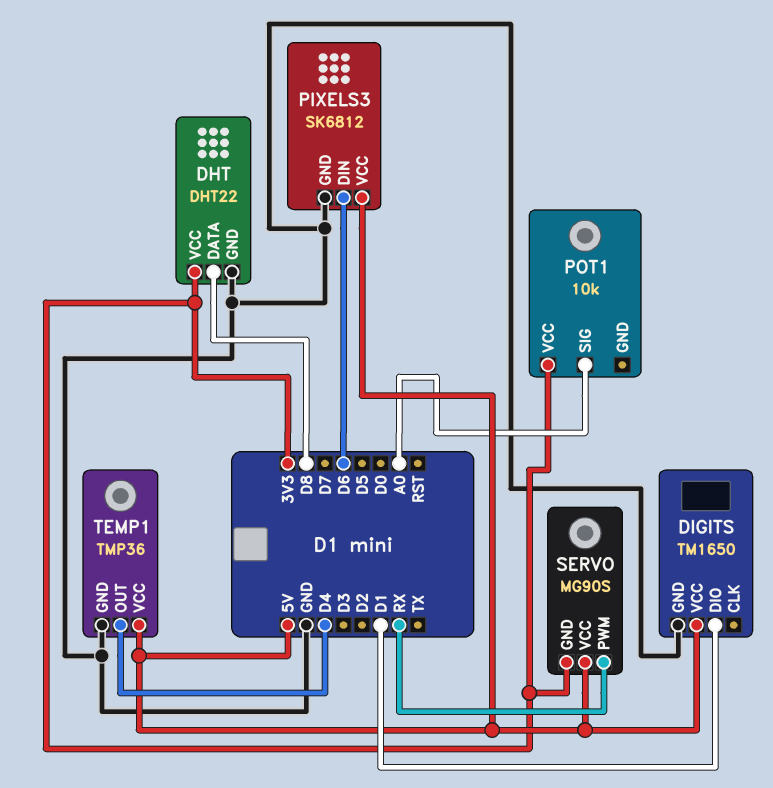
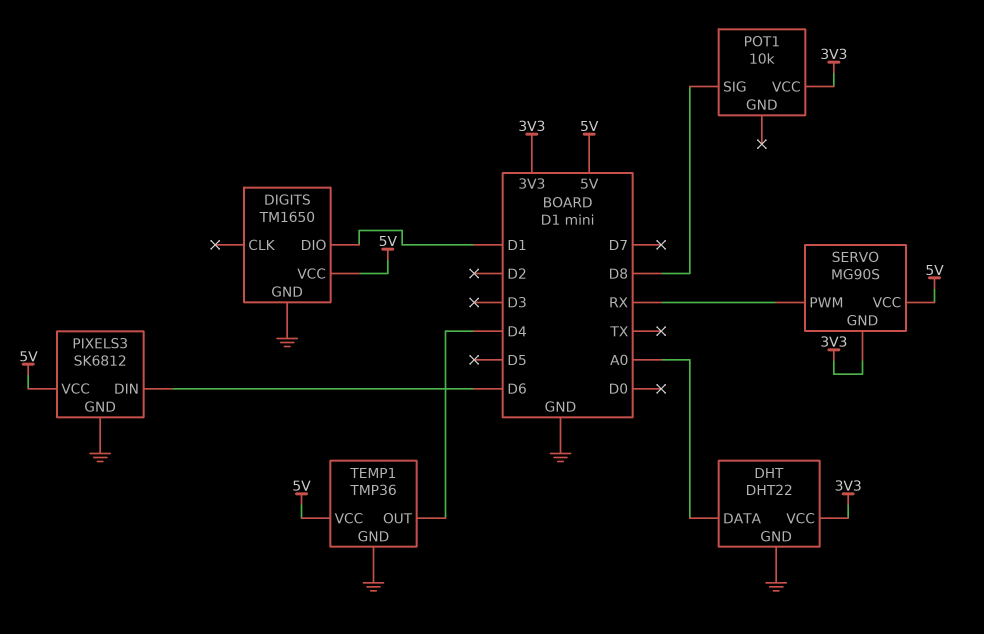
DHT pin DATA: D8 -> A0
POT1 pin SIG: A0 -> D8

